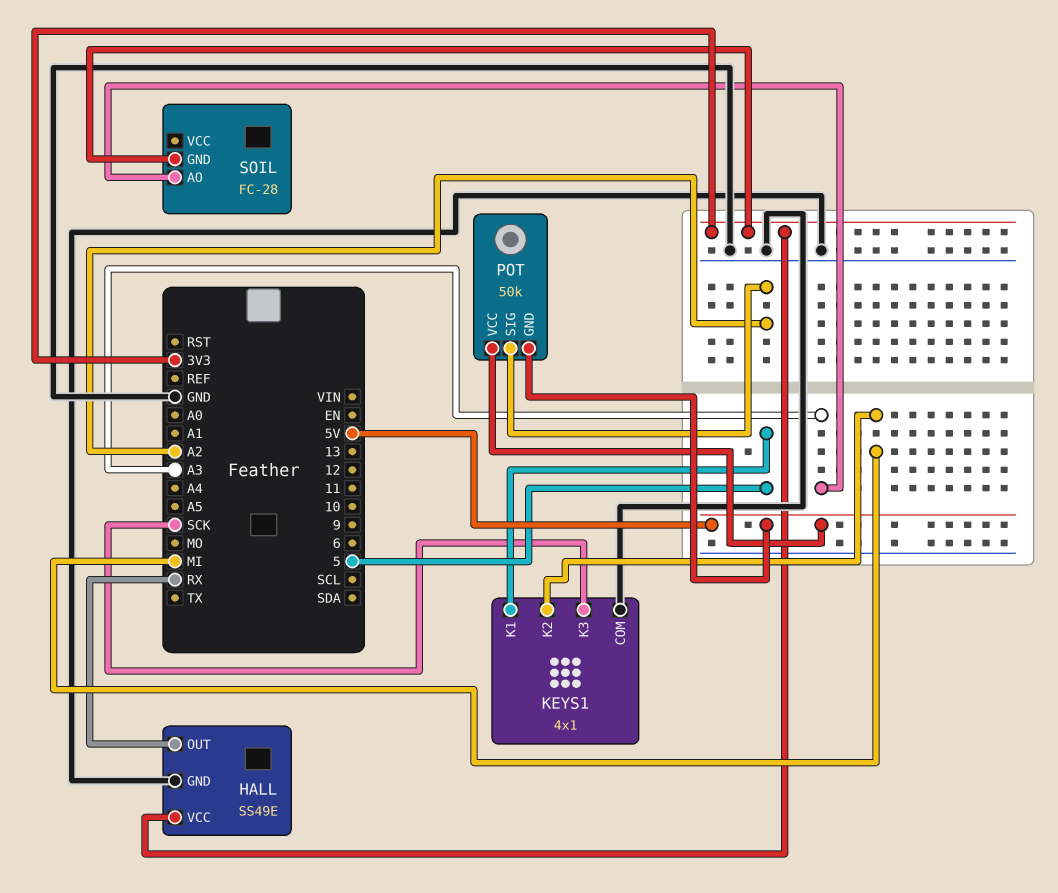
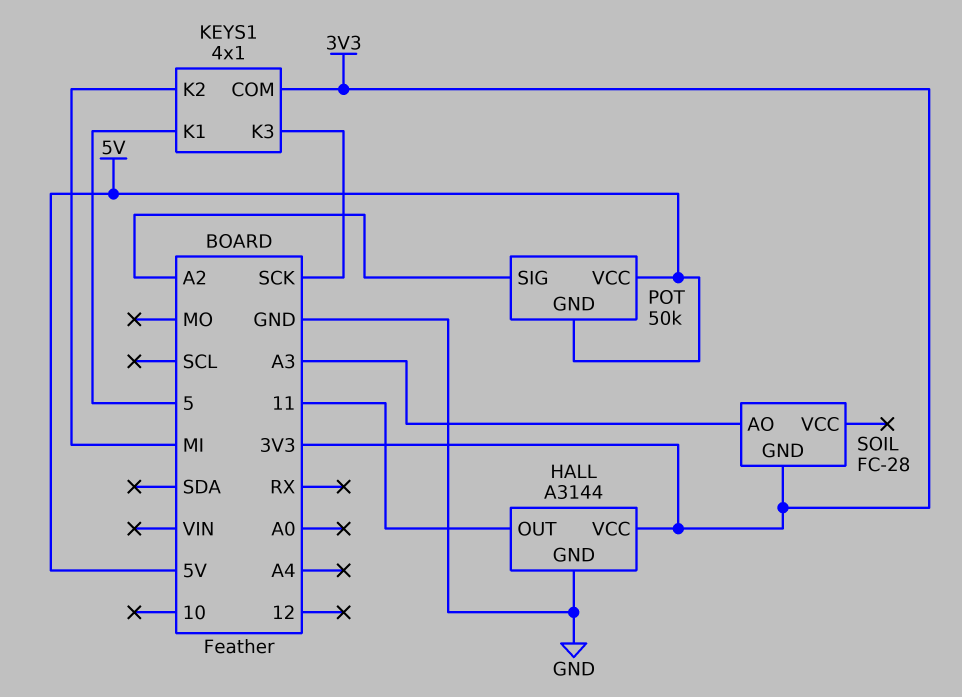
HALL: SS49E -> A3144
HALL pin OUT: RX -> 11
KEYS1 pin COM: GND -> 3V3

